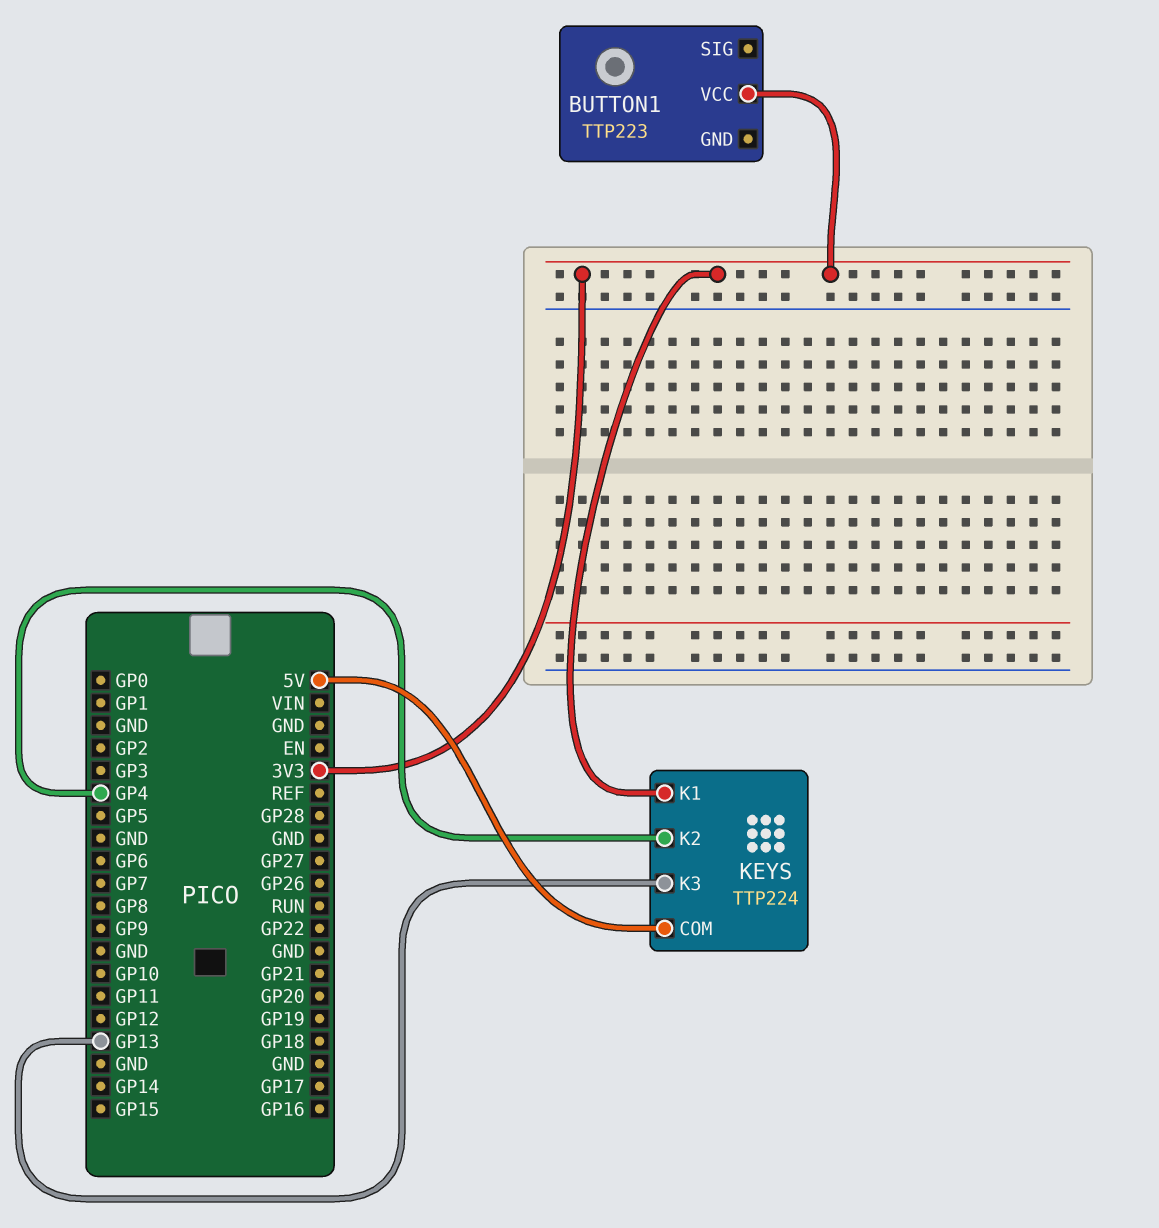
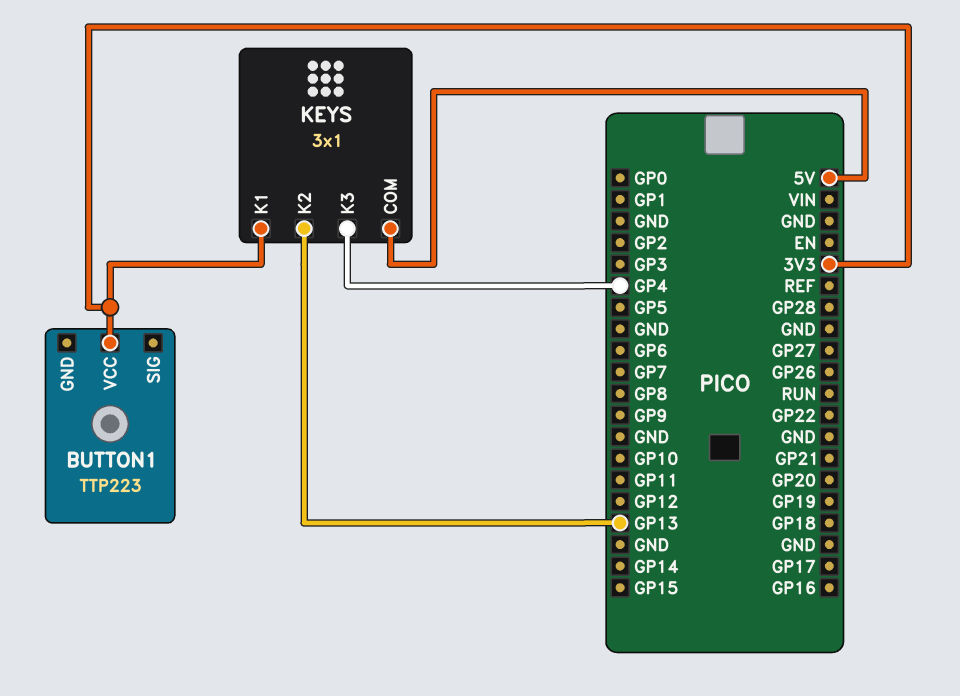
KEYS: TTP224 -> 3x1
KEYS pin K2: GP4 -> GP13
KEYS pin K3: GP13 -> GP4

